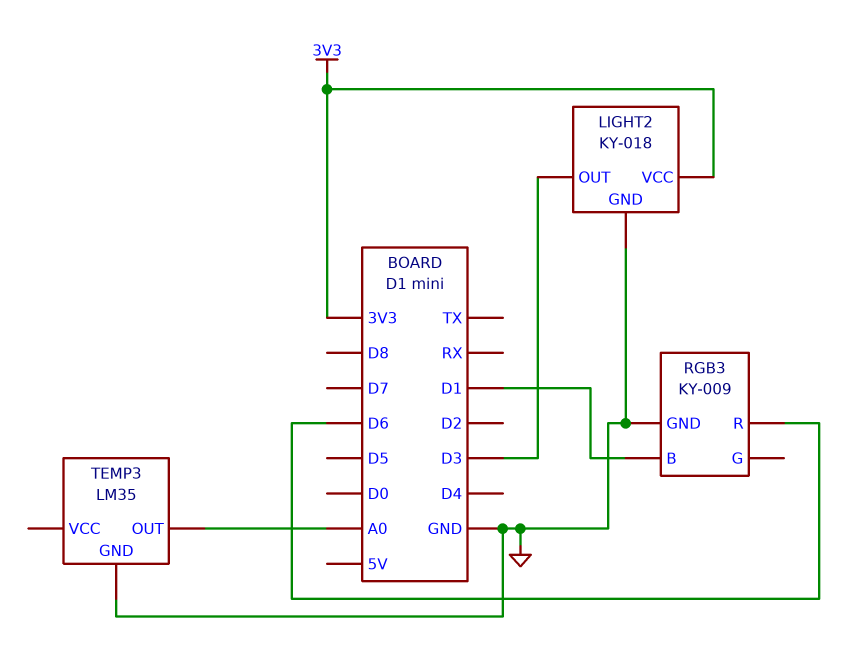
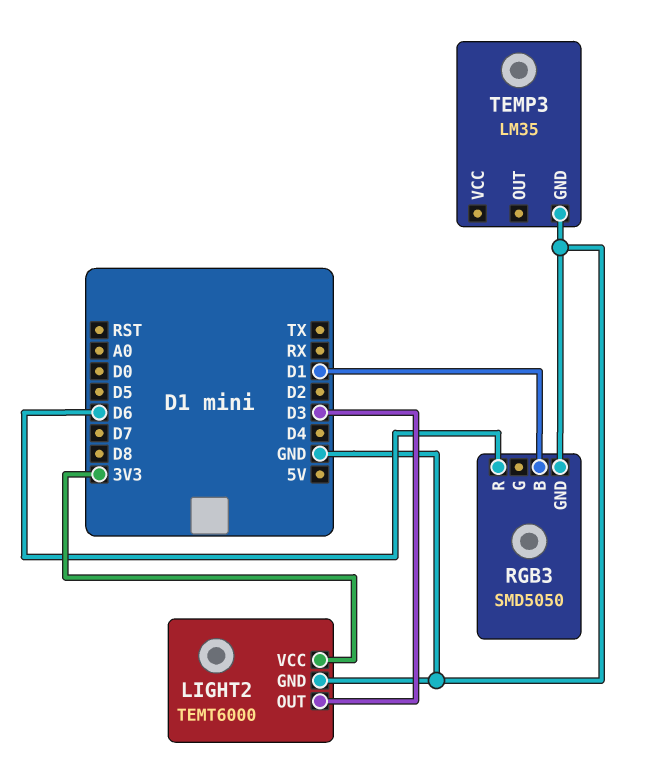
LIGHT2: KY-018 -> TEMT6000
RGB3: KY-009 -> SMD5050
TEMP3 pin OUT: A0 -> none

